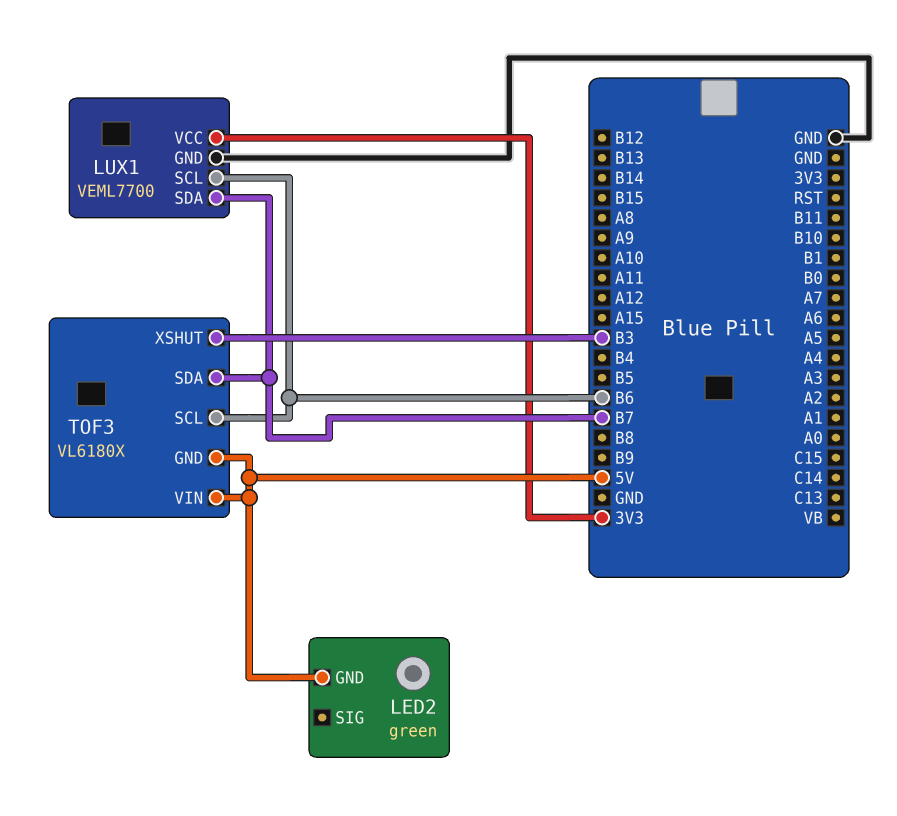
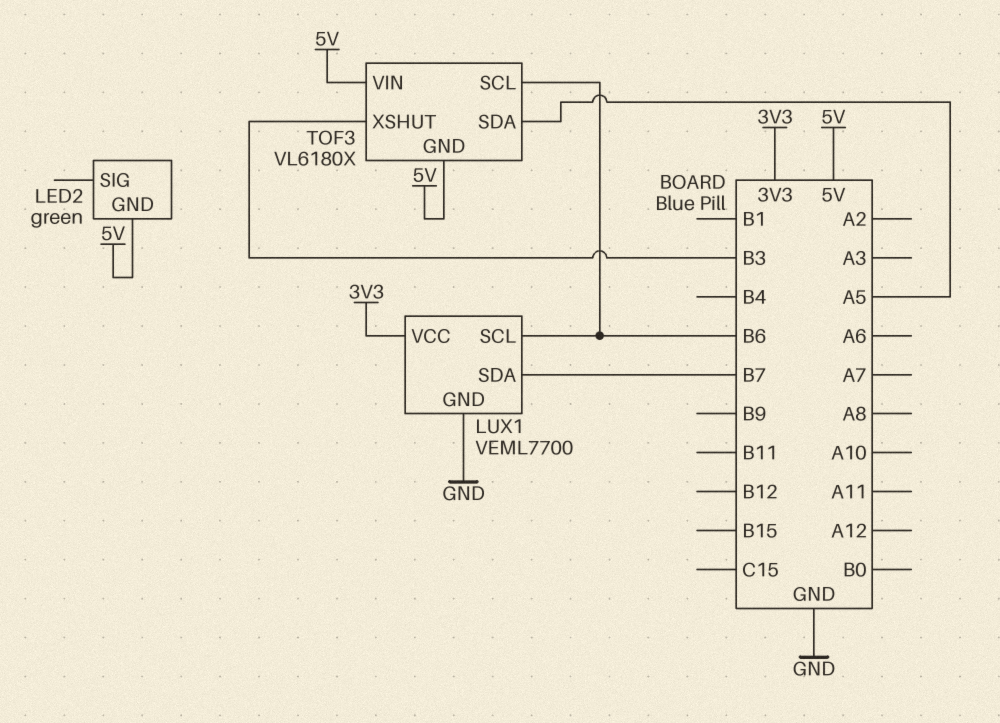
TOF3 pin SDA: B7 -> A5

